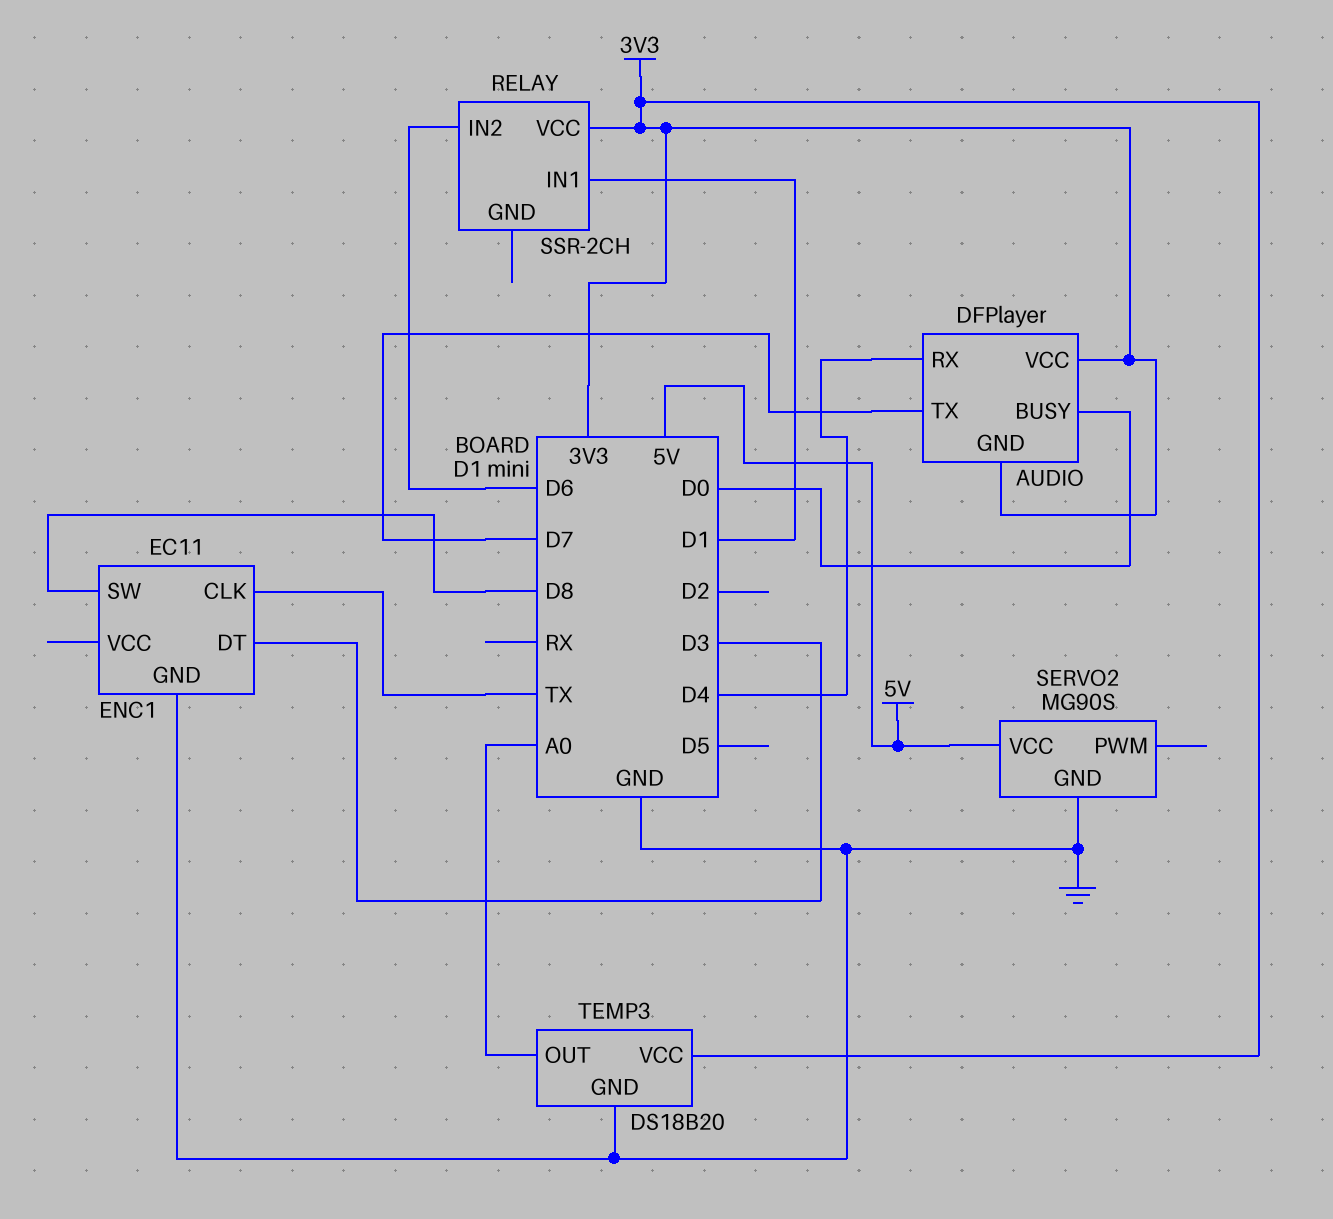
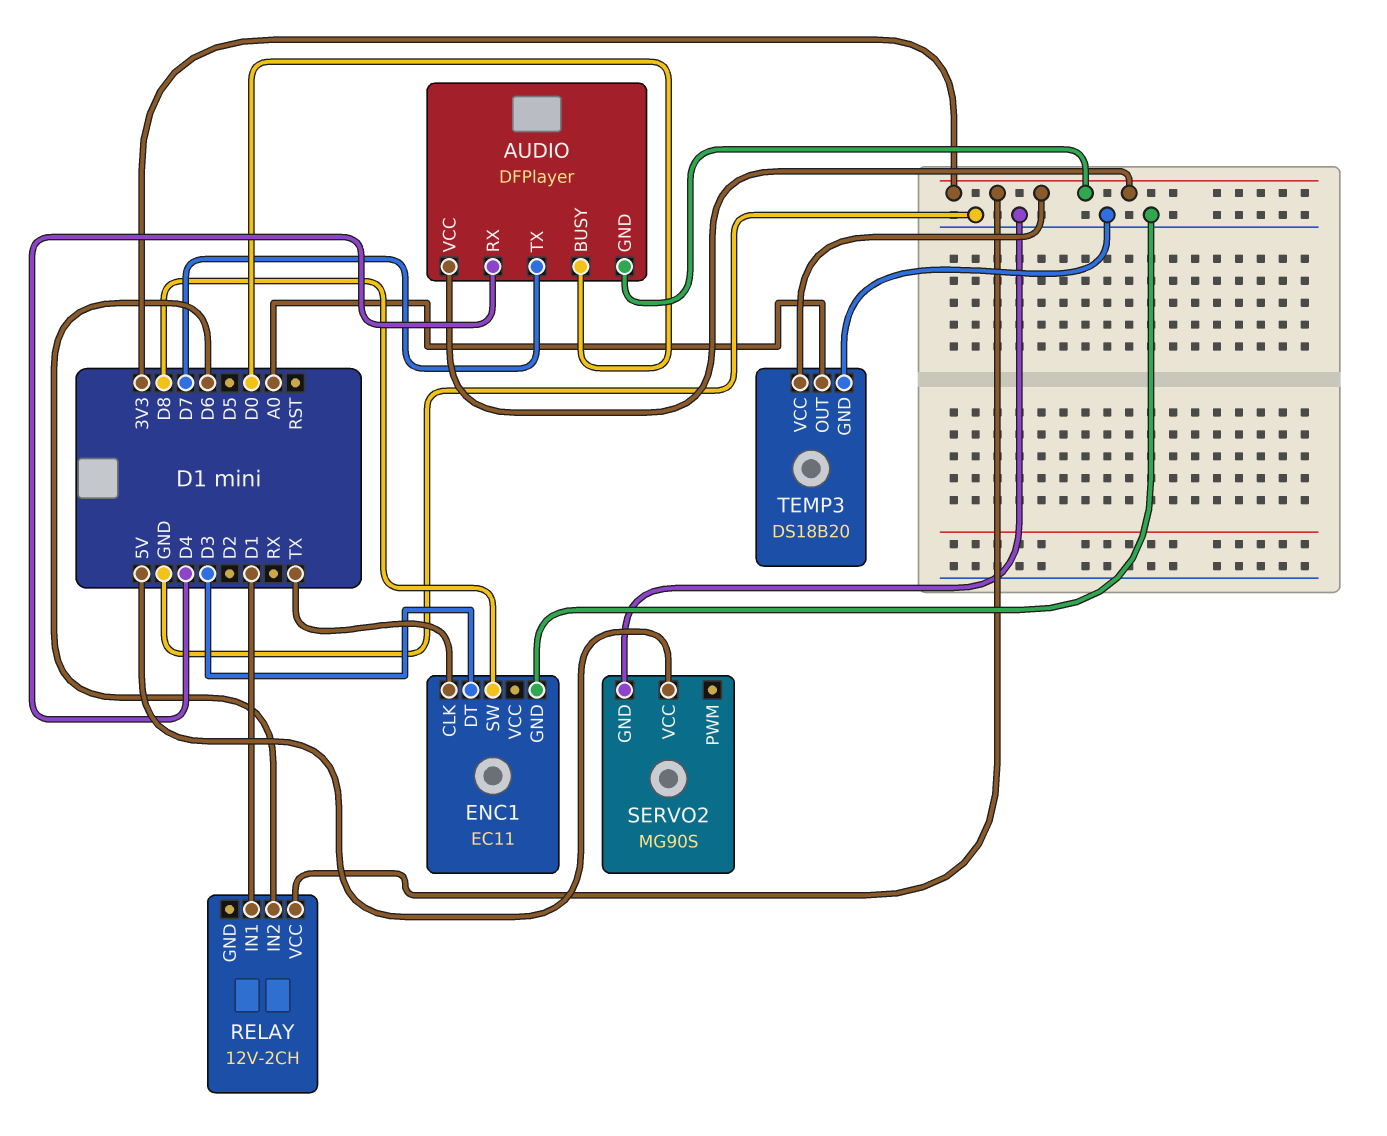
RELAY: SSR-2CH -> 12V-2CH

